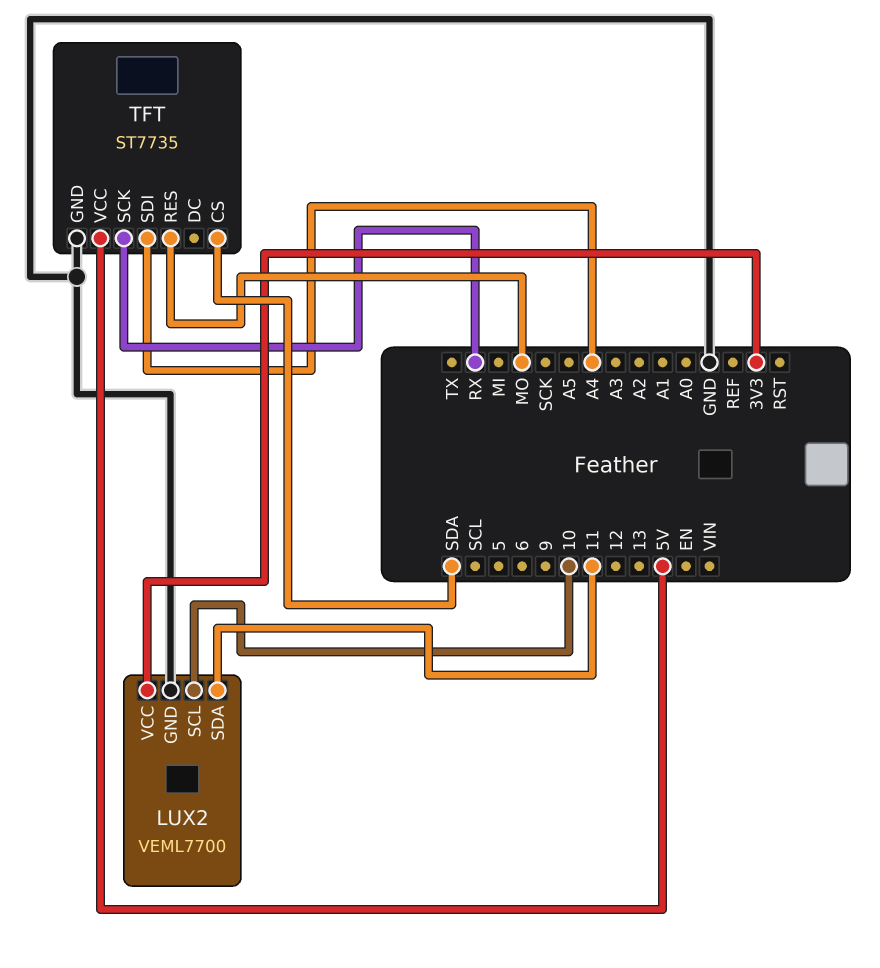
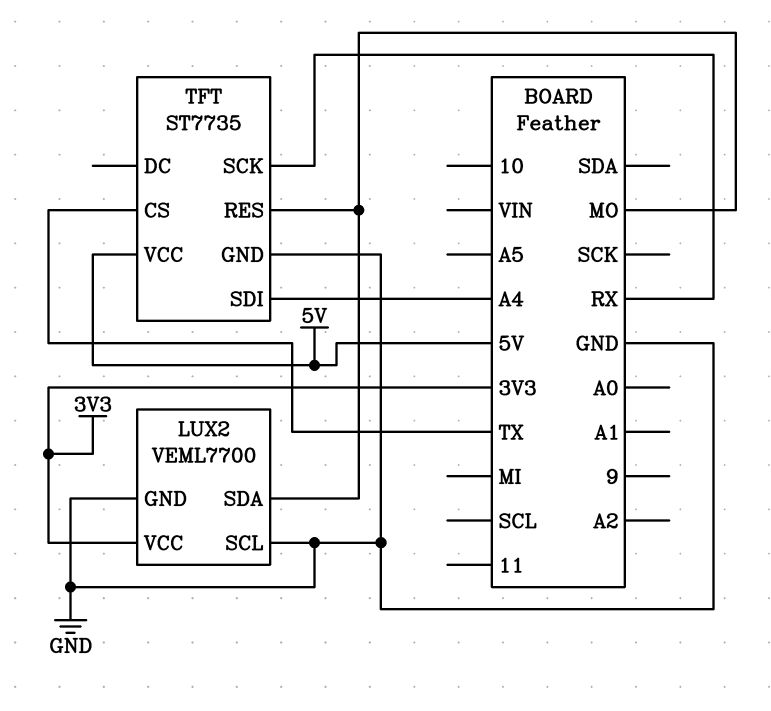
LUX2 pin SCL: 10 -> GND
LUX2 pin SDA: 11 -> MO
TFT pin CS: SDA -> TX

